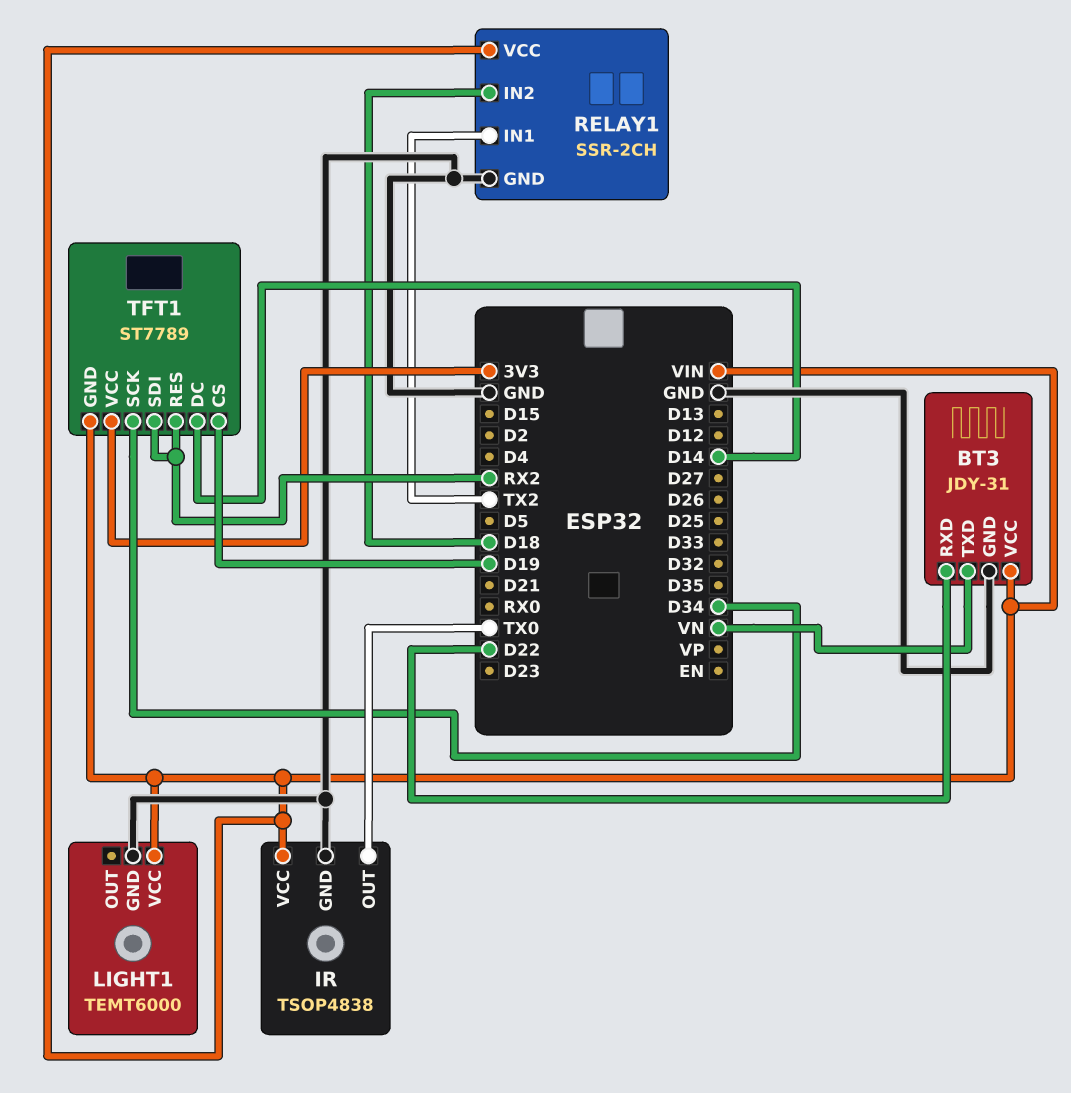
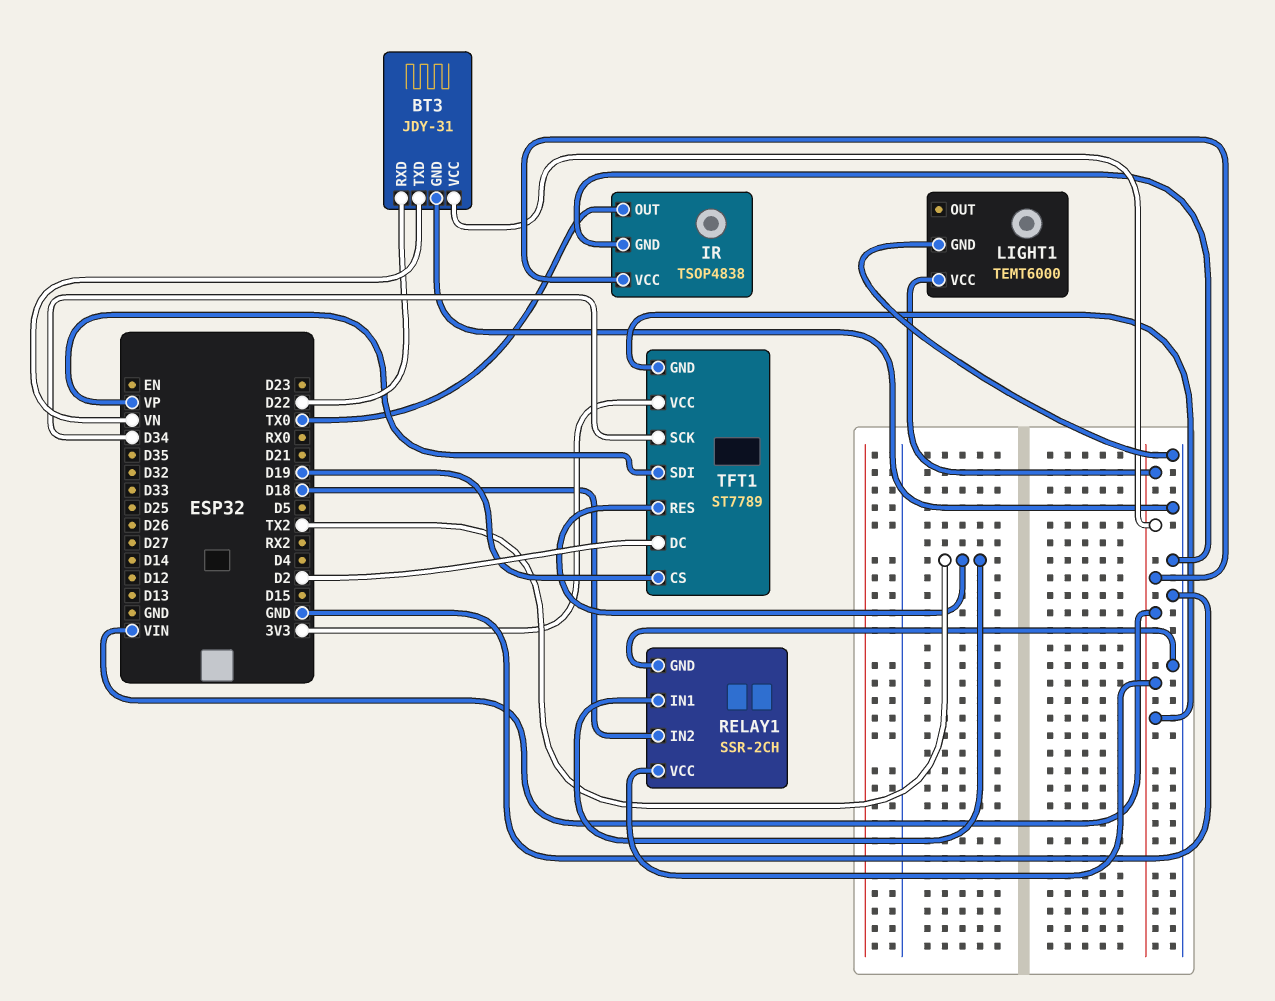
TFT1 pin DC: D14 -> D2
TFT1 pin RES: RX2 -> TX2
TFT1 pin SDI: RX2 -> VP

